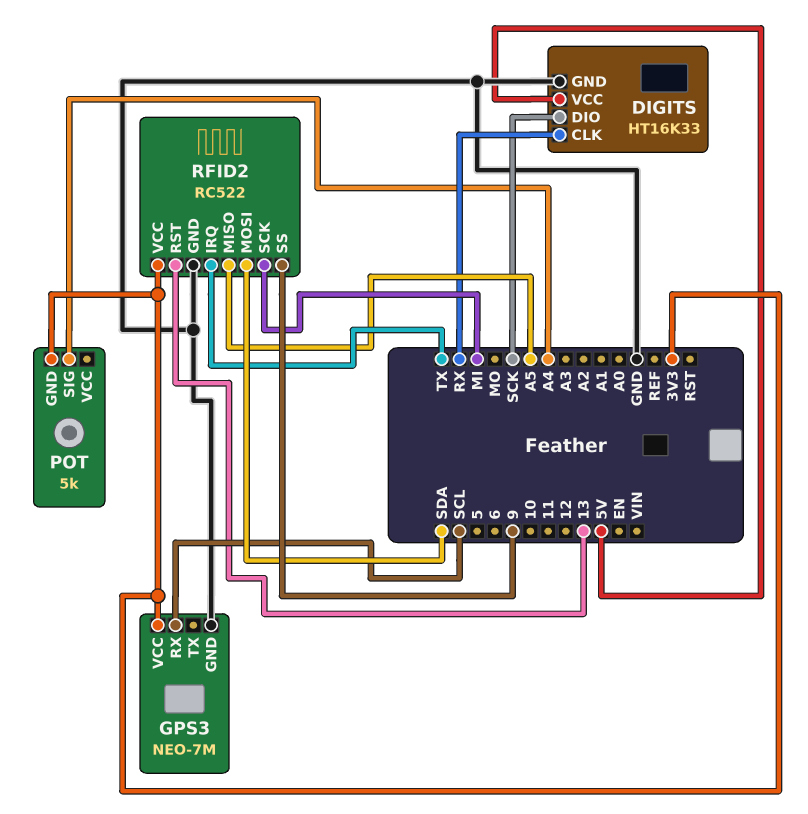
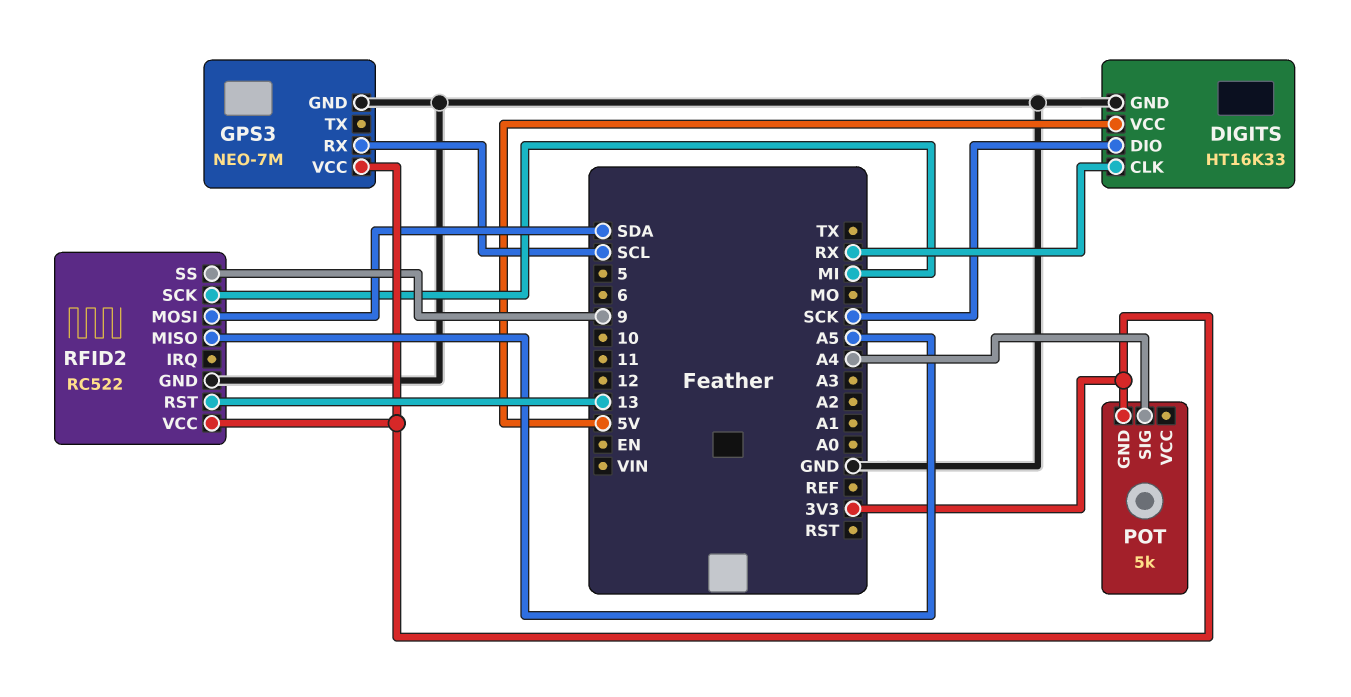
RFID2 pin IRQ: TX -> none

